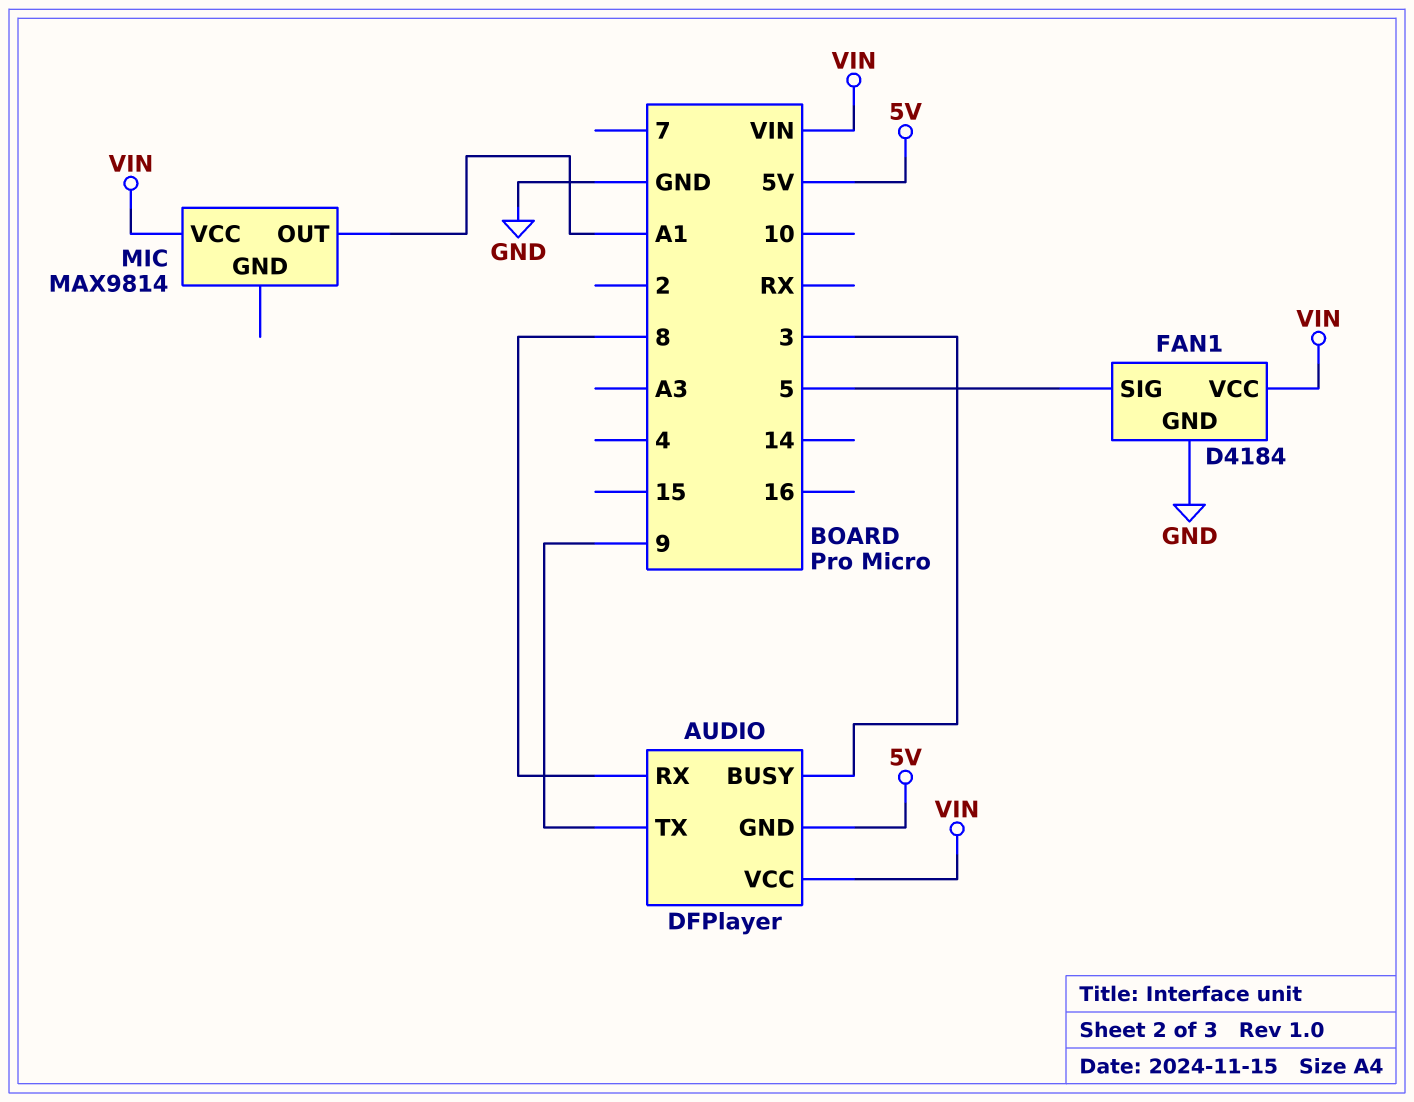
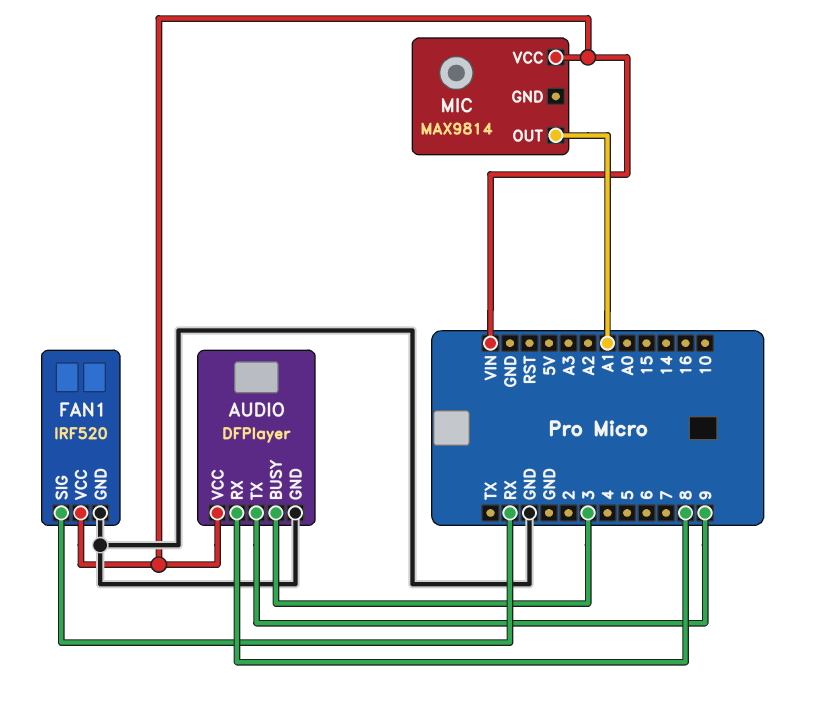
AUDIO pin GND: 5V -> GND
FAN1: D4184 -> IRF520
FAN1 pin SIG: 5 -> RX

